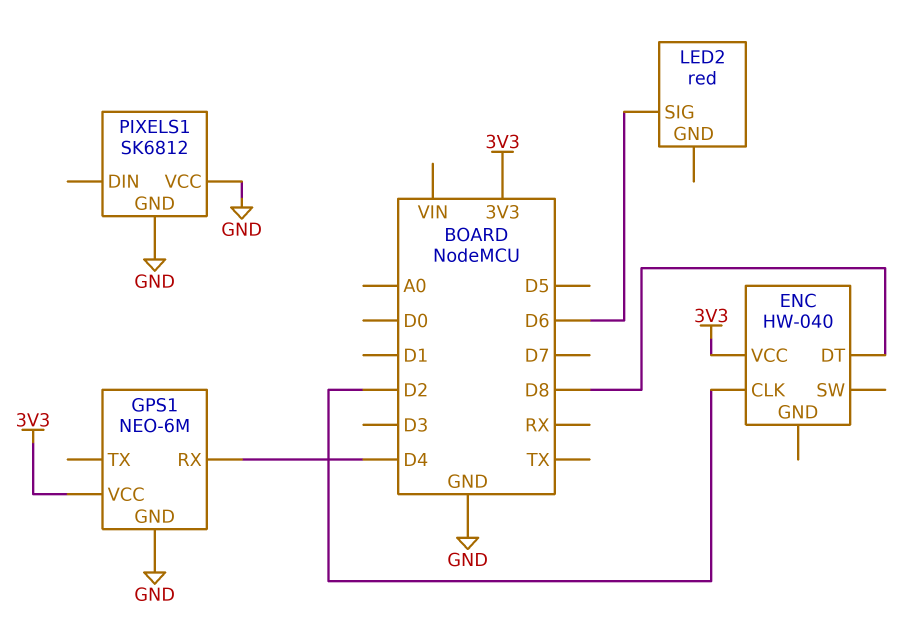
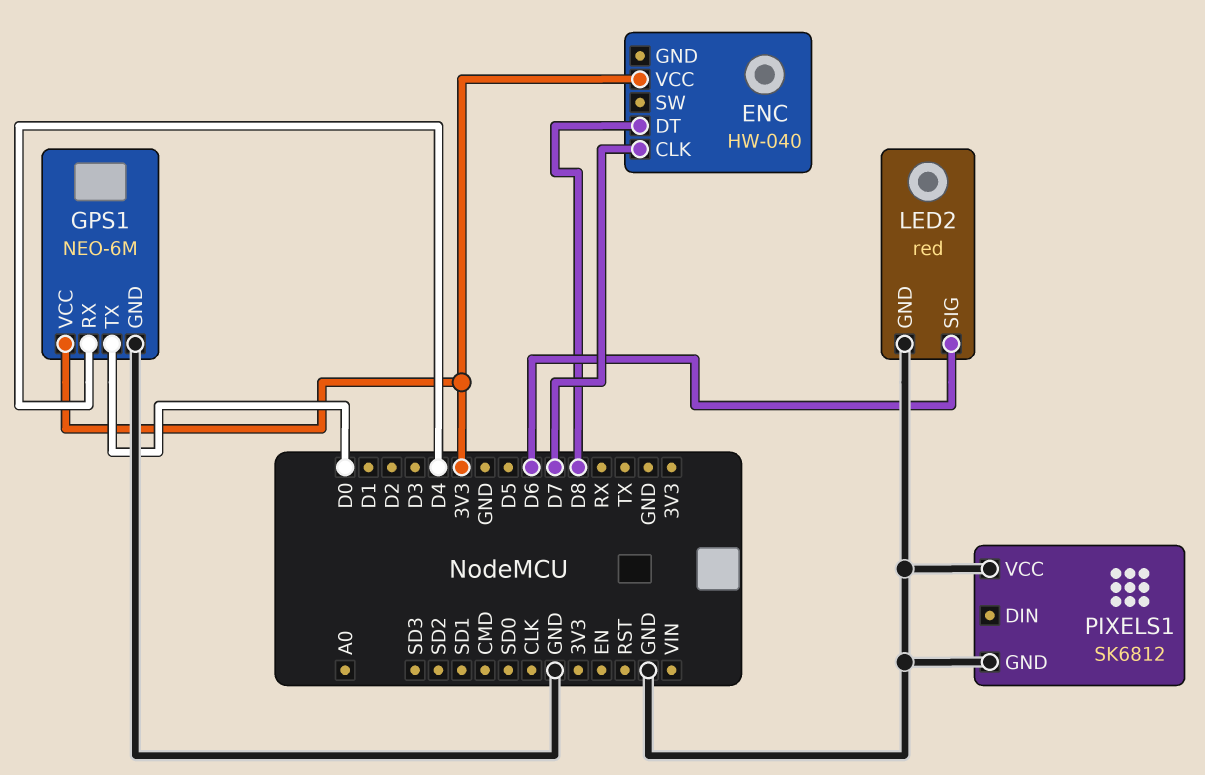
ENC pin CLK: D2 -> D7
GPS1 pin TX: none -> D0
LED2 pin GND: none -> GND

